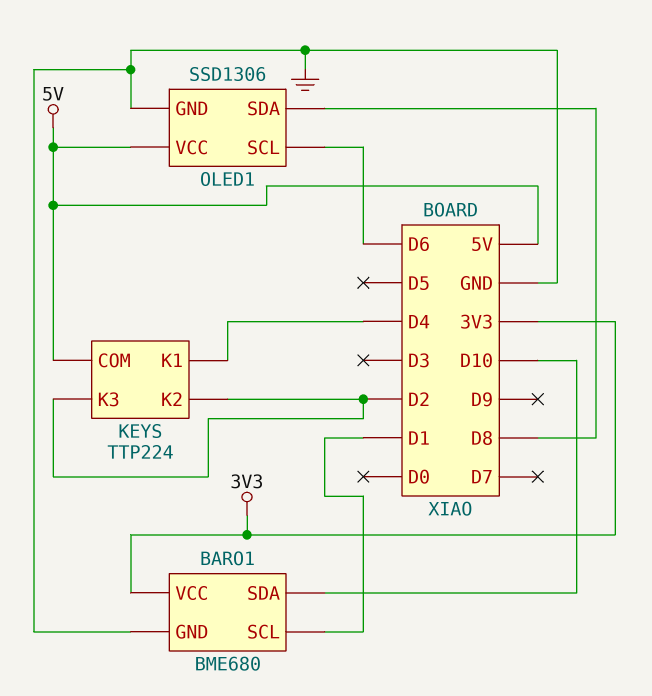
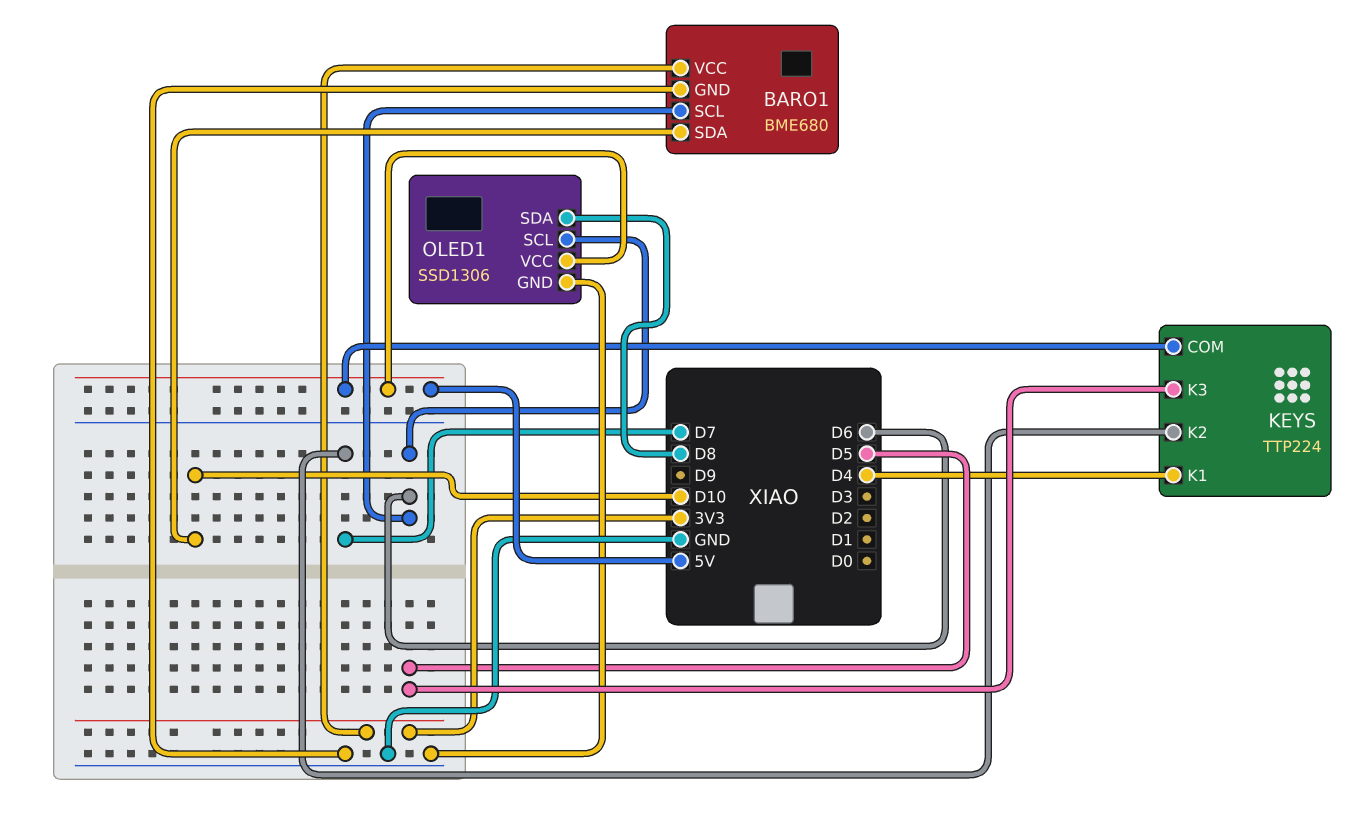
BARO1 pin SCL: D1 -> D6
KEYS pin K2: D2 -> D7
KEYS pin K3: D2 -> D5

